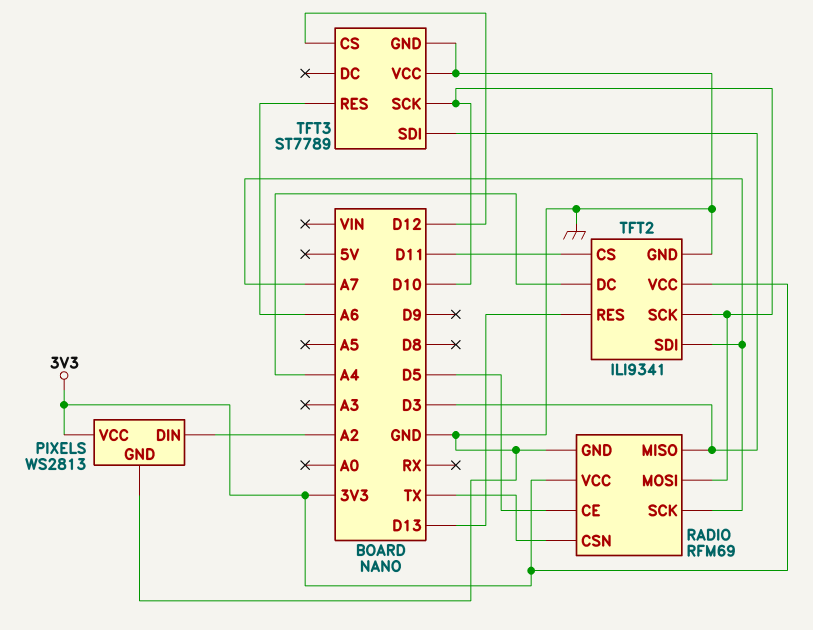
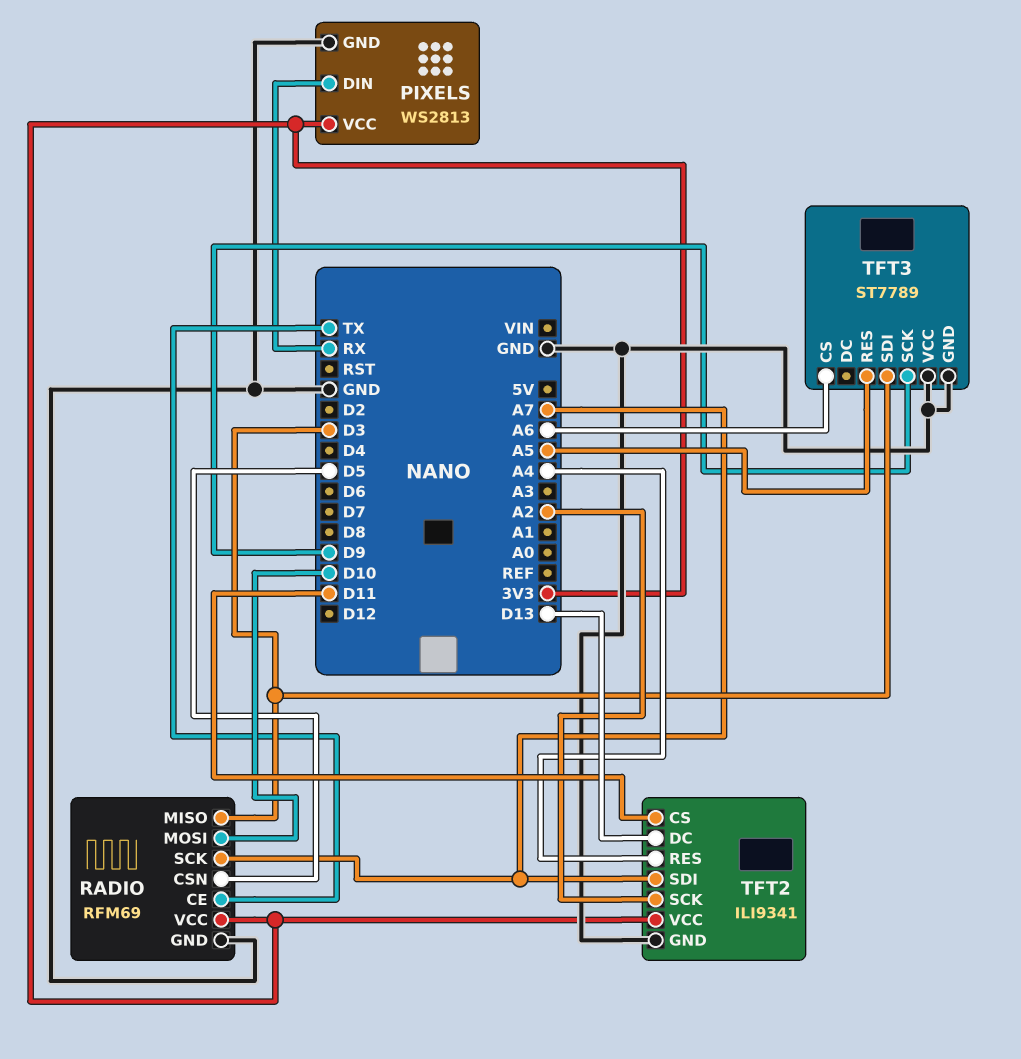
PIXELS pin DIN: A2 -> RX
RADIO pin CE: D5 -> TX
RADIO pin CSN: TX -> D5
TFT2 pin DC: A4 -> D13
TFT2 pin RES: D13 -> A4
TFT2 pin SCK: D10 -> A2
TFT3 pin CS: D12 -> A6
TFT3 pin RES: A6 -> A5
TFT3 pin SCK: D10 -> D9

